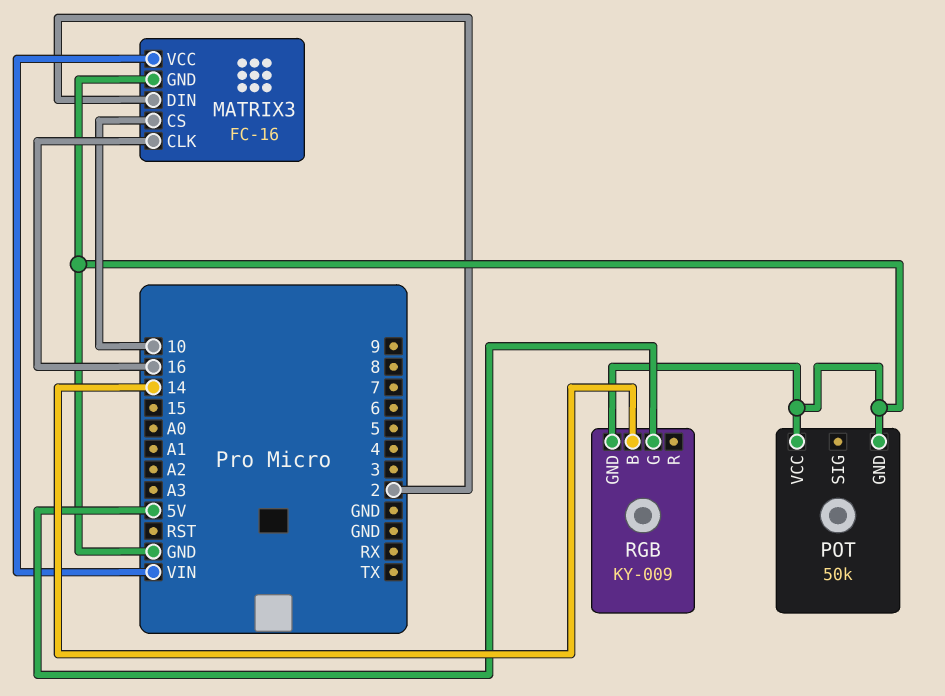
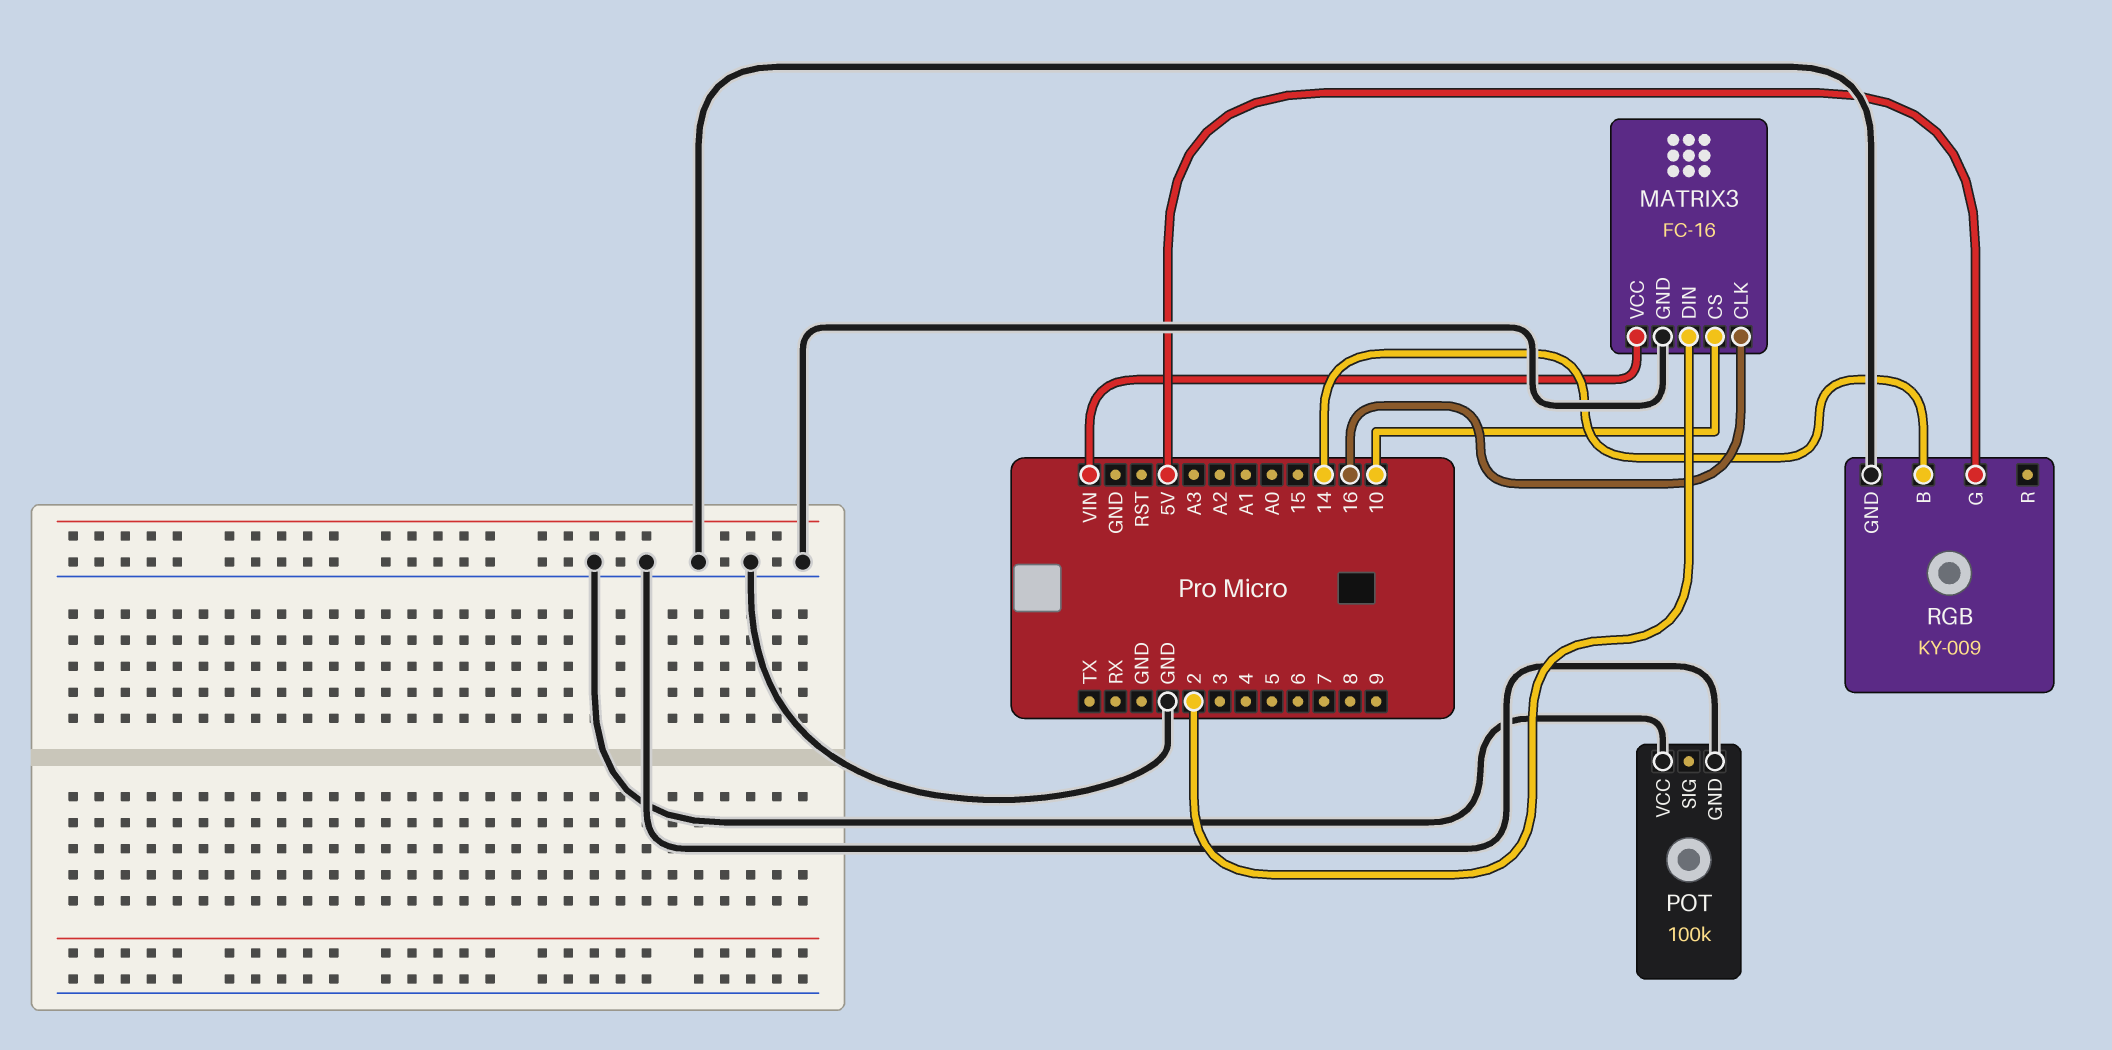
POT: 50k -> 100k

